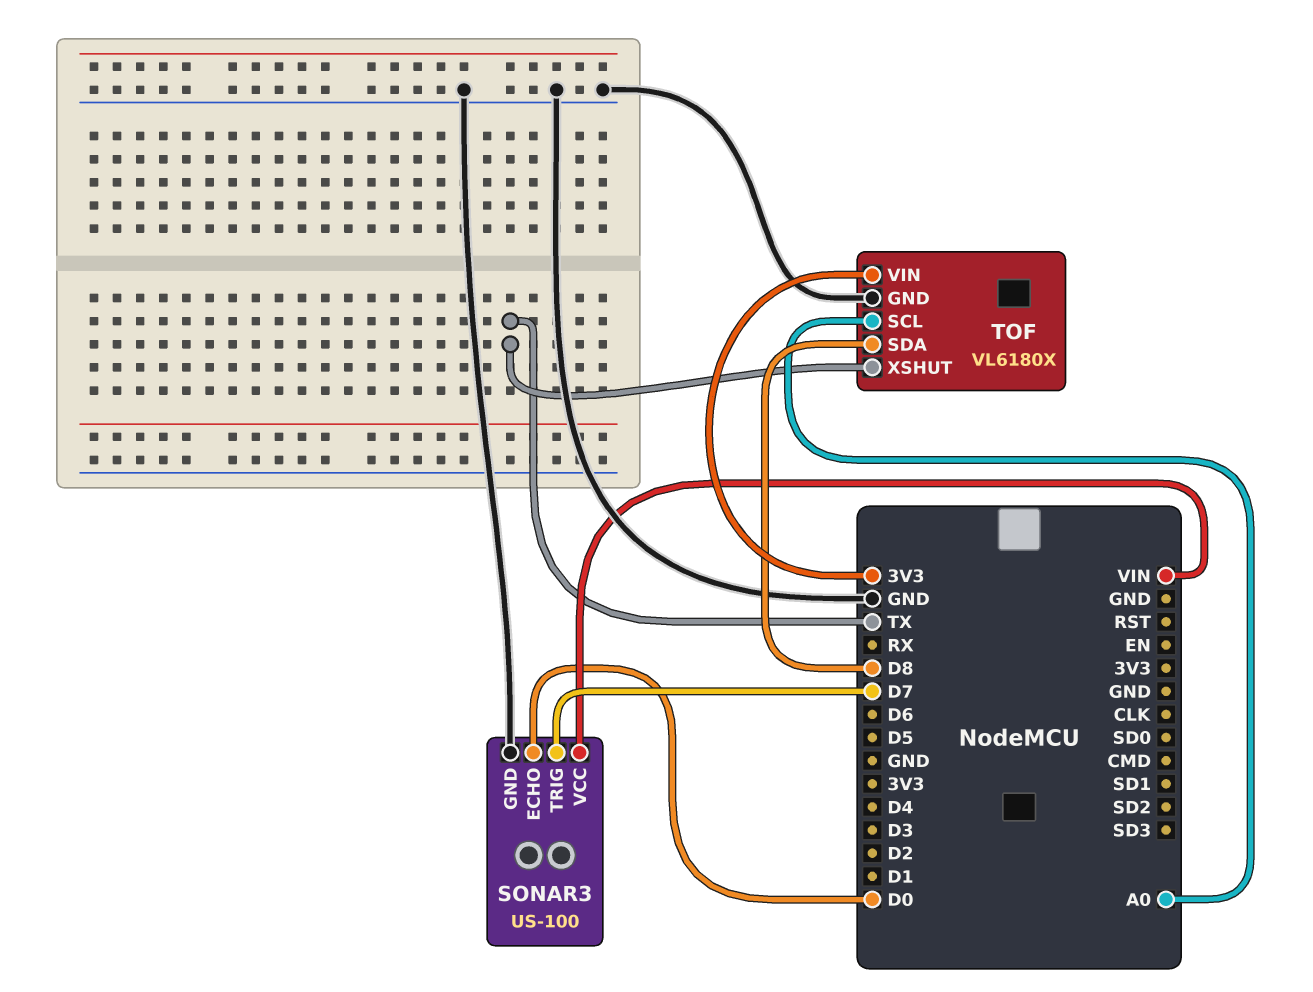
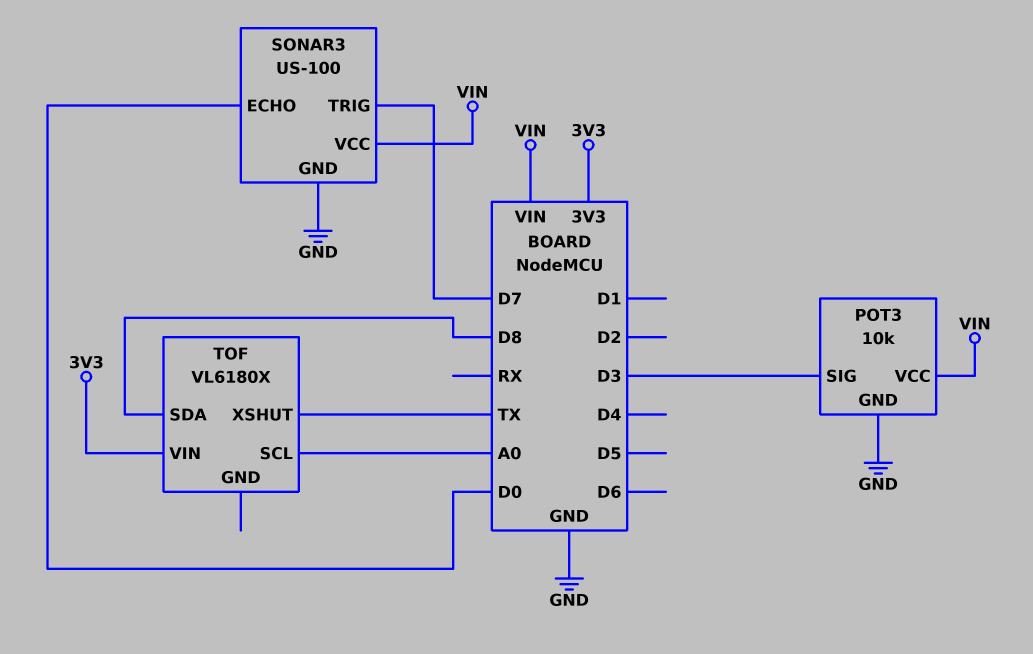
POT3: none -> 10k
POT3 pin GND: none -> GND
POT3 pin SIG: none -> D3
POT3 pin VCC: none -> VIN
TOF pin GND: GND -> none

